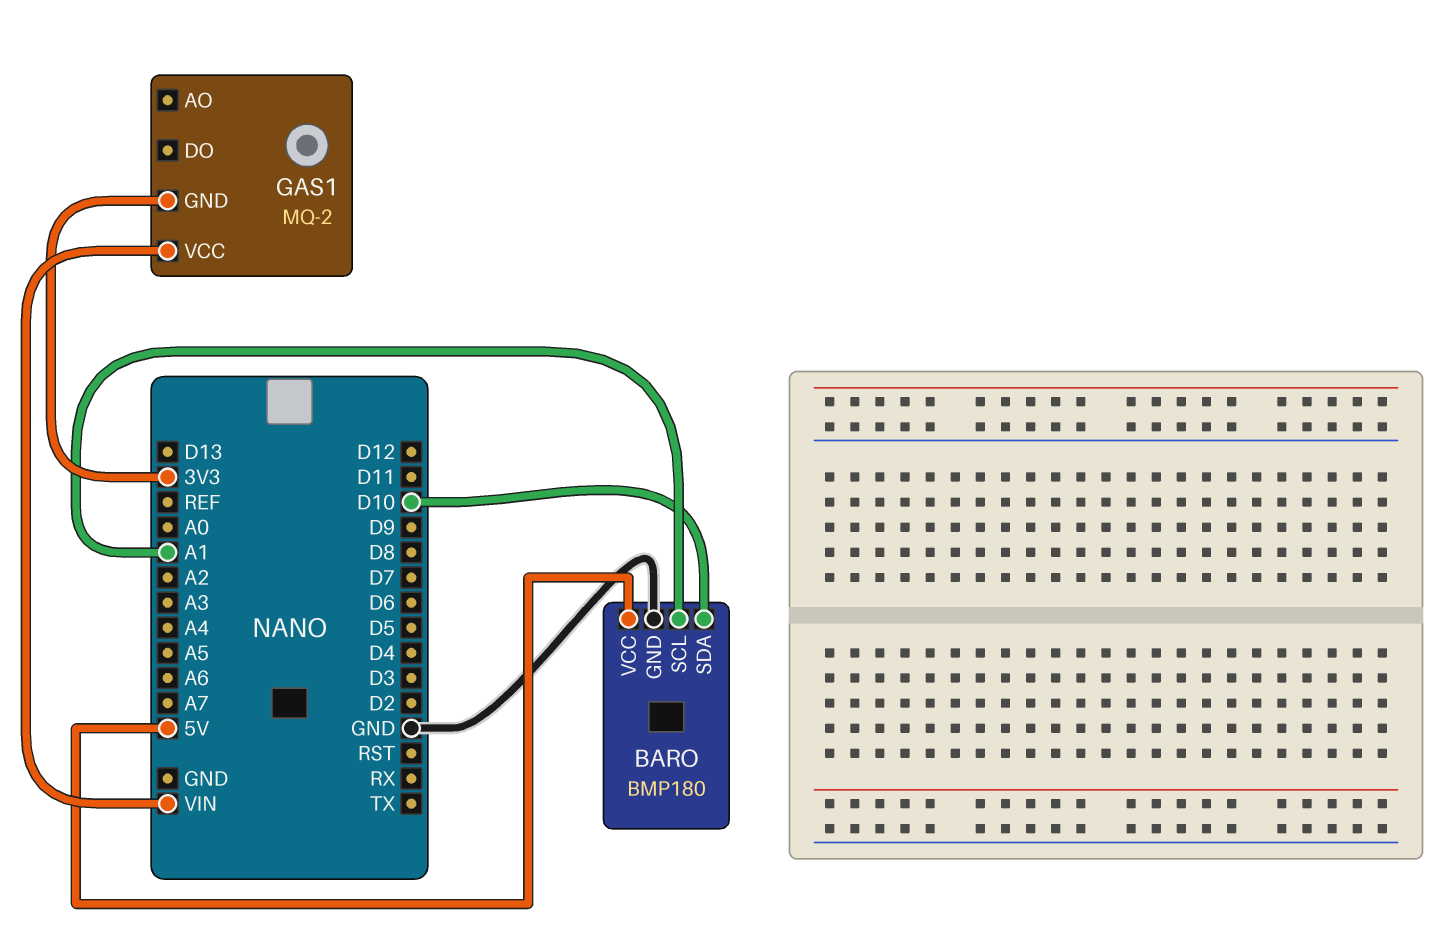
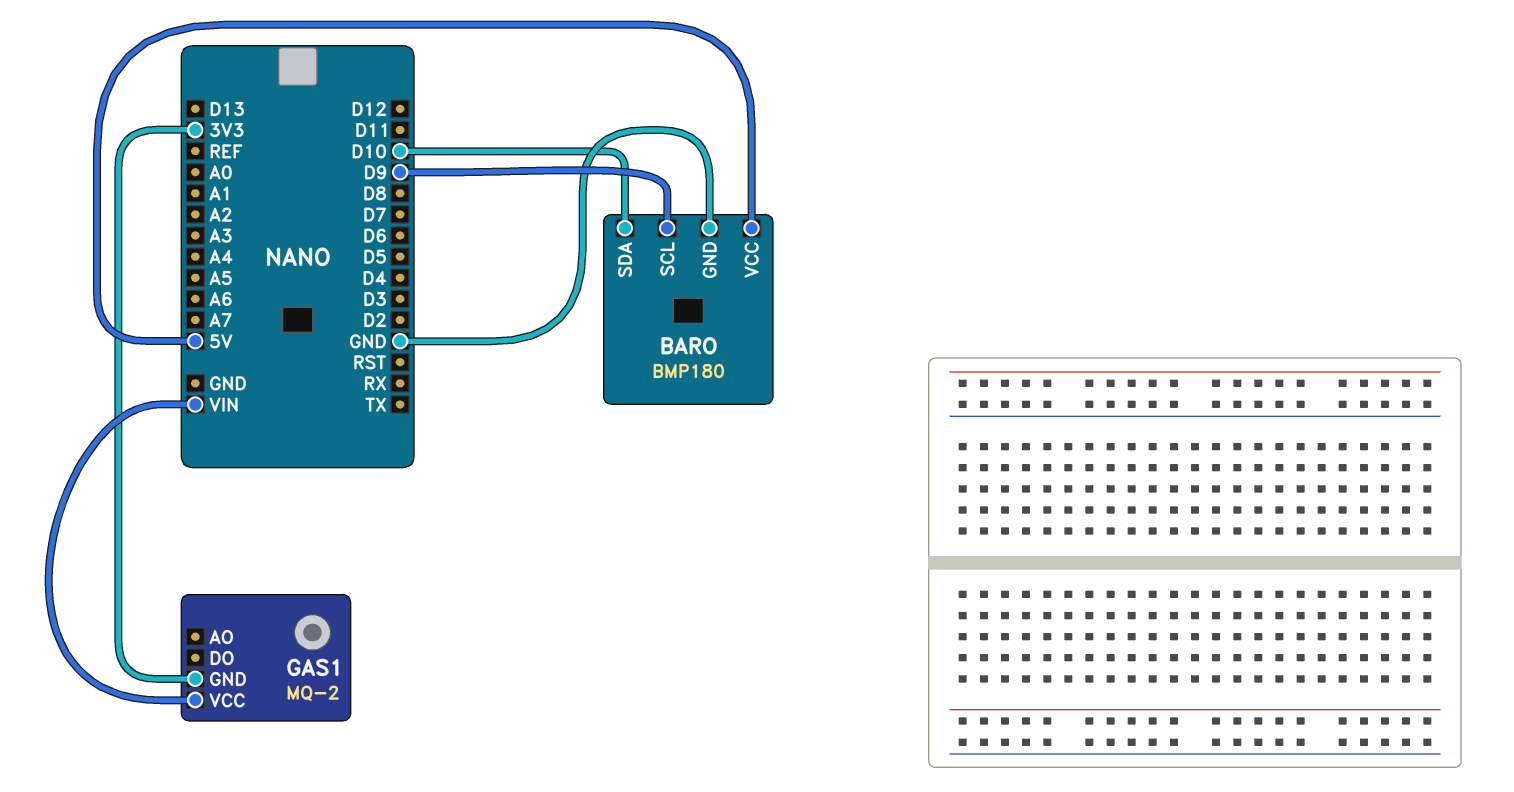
BARO pin SCL: A1 -> D9

